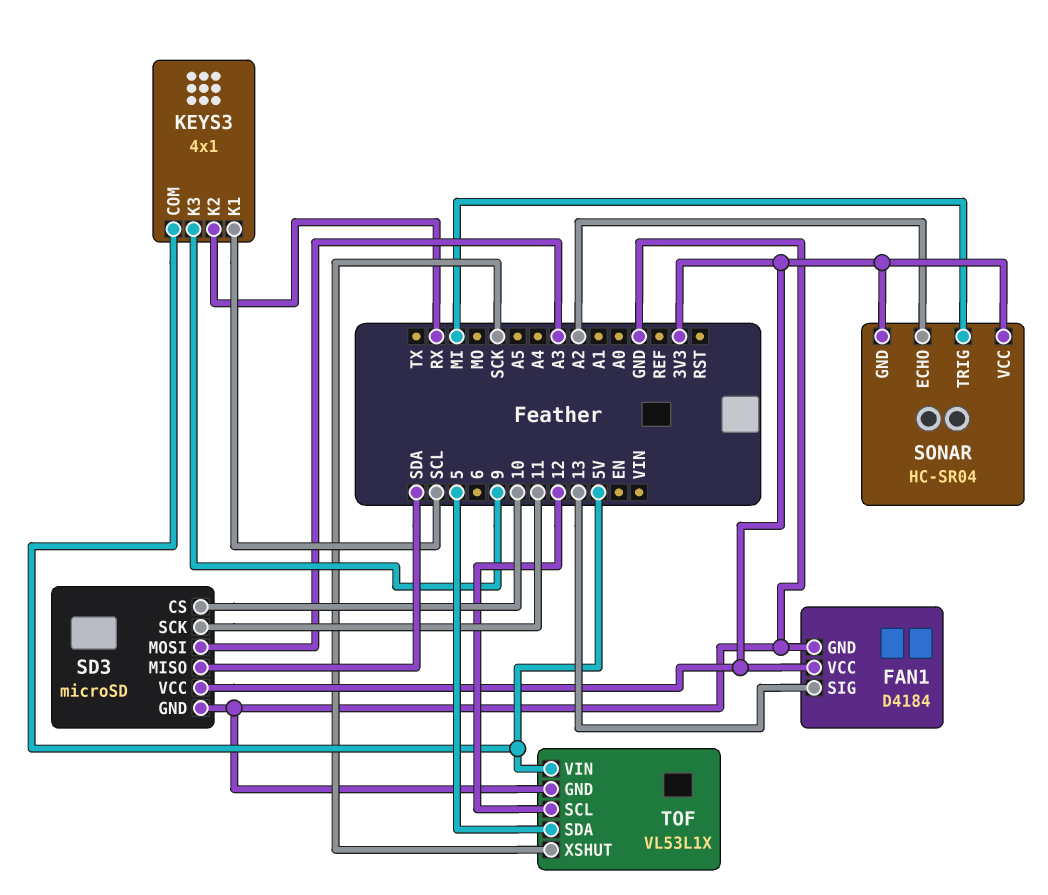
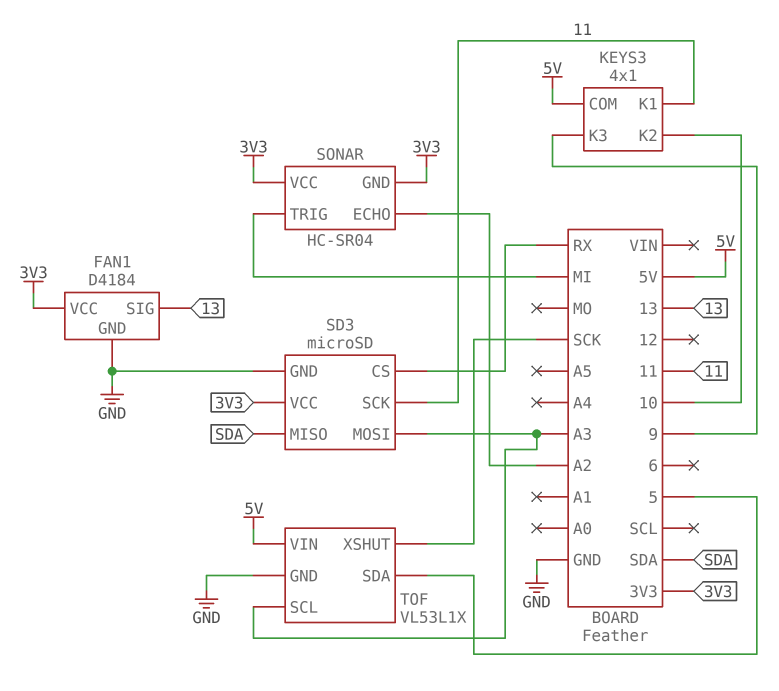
KEYS3 pin K1: SCL -> 11
KEYS3 pin K2: RX -> 10
SD3 pin CS: 10 -> RX
TOF pin SCL: 12 -> A3

